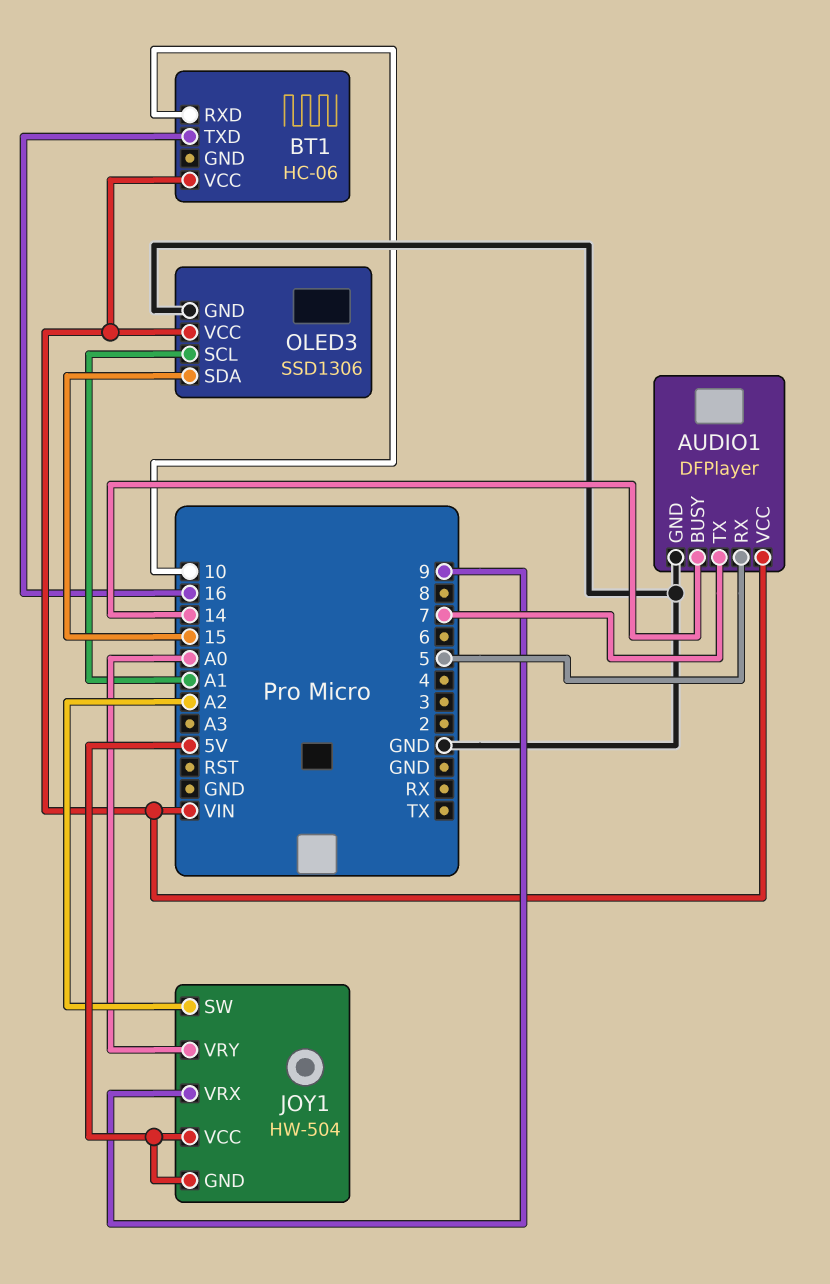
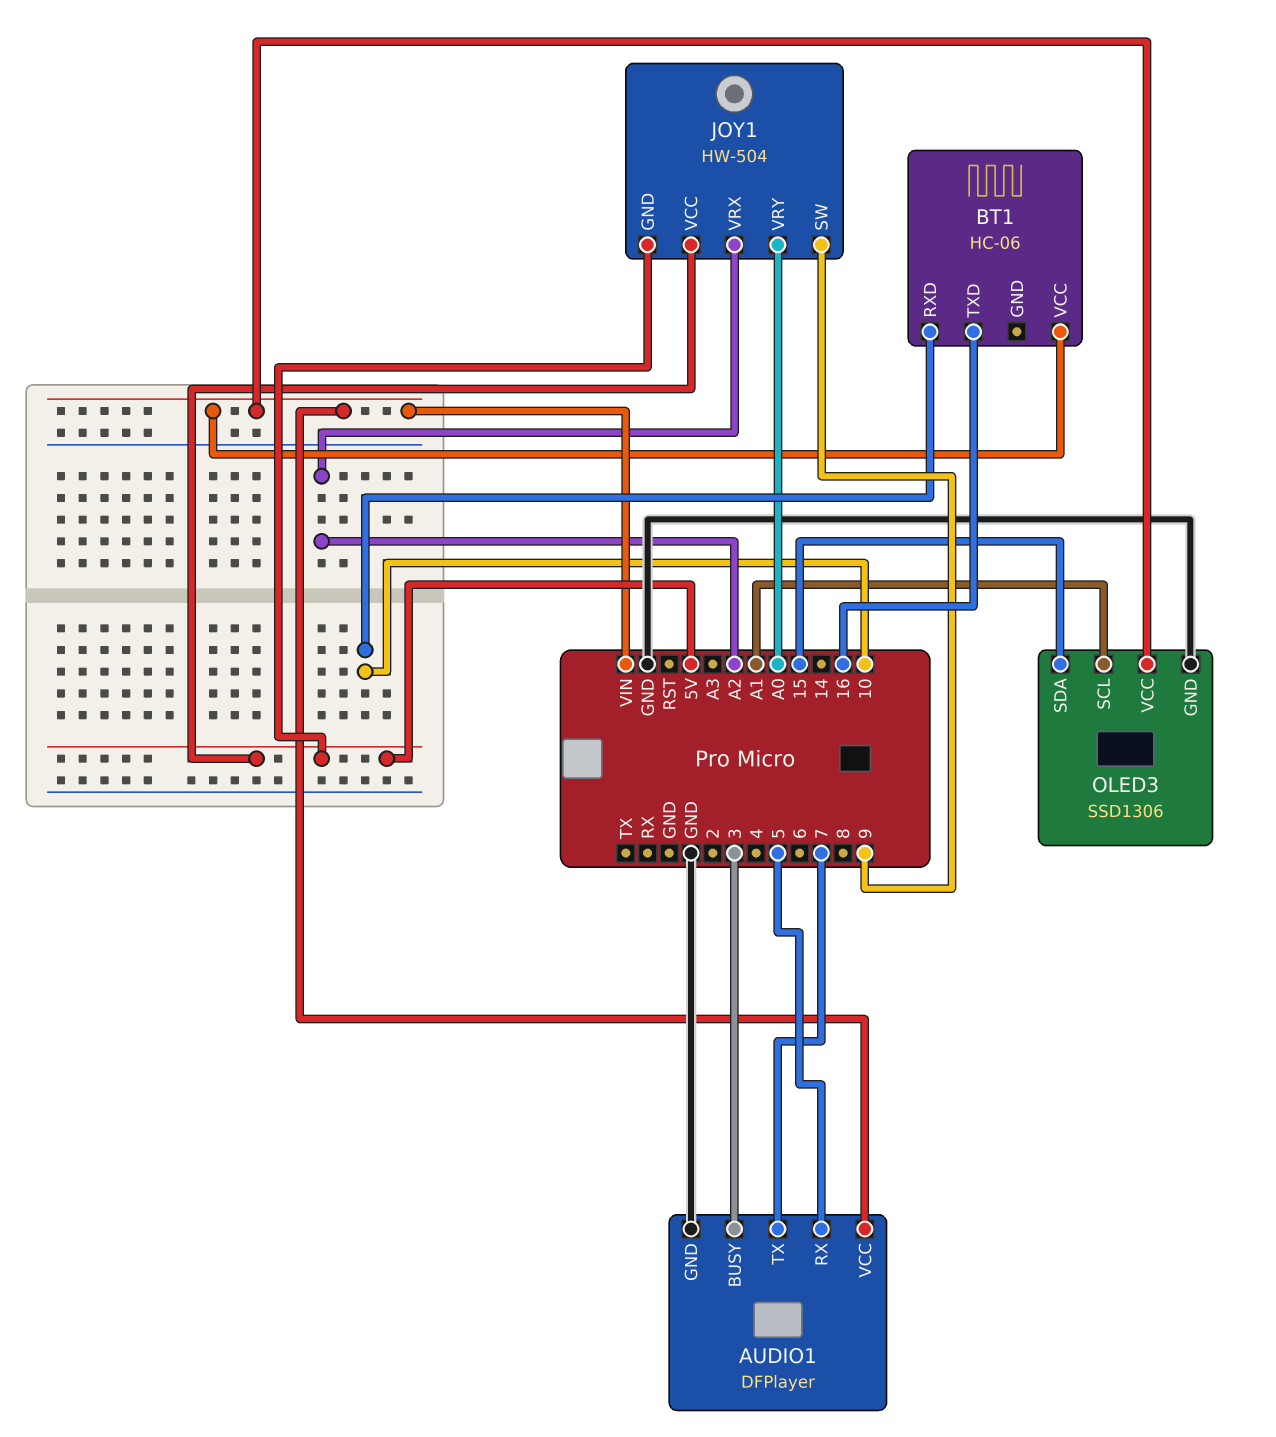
AUDIO1 pin BUSY: 14 -> 3
JOY1 pin SW: A2 -> 9
JOY1 pin VRX: 9 -> A2

